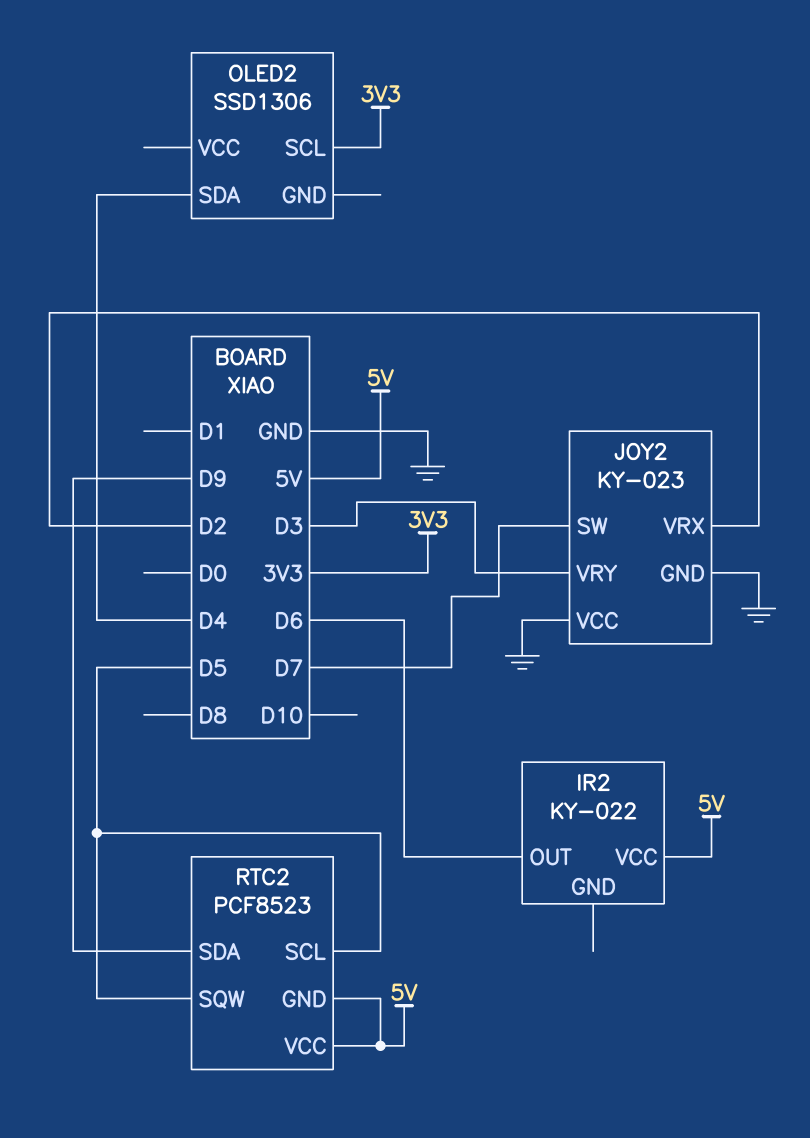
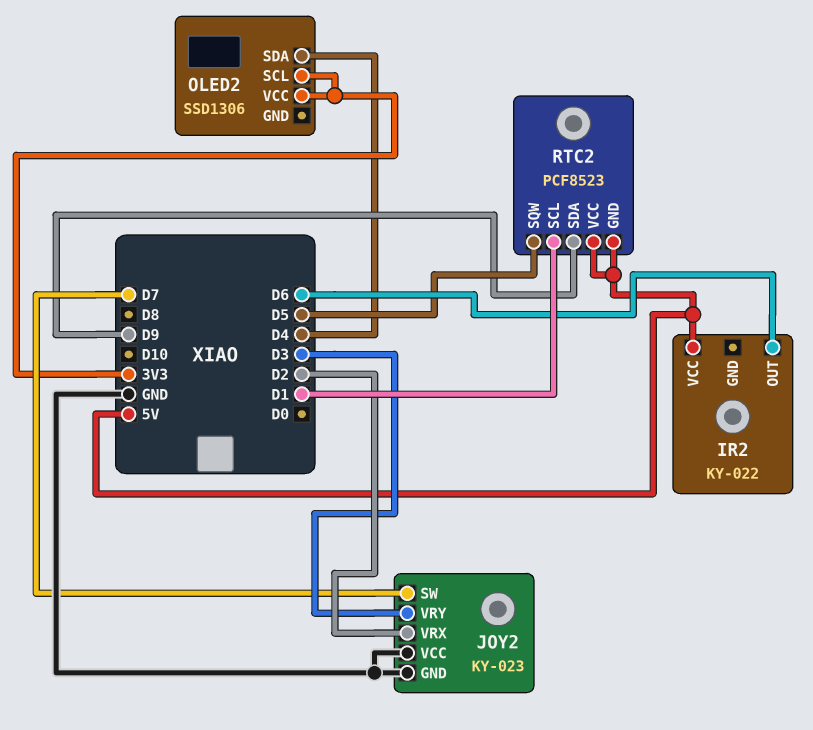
OLED2 pin VCC: none -> 3V3
RTC2 pin SCL: D5 -> D1

